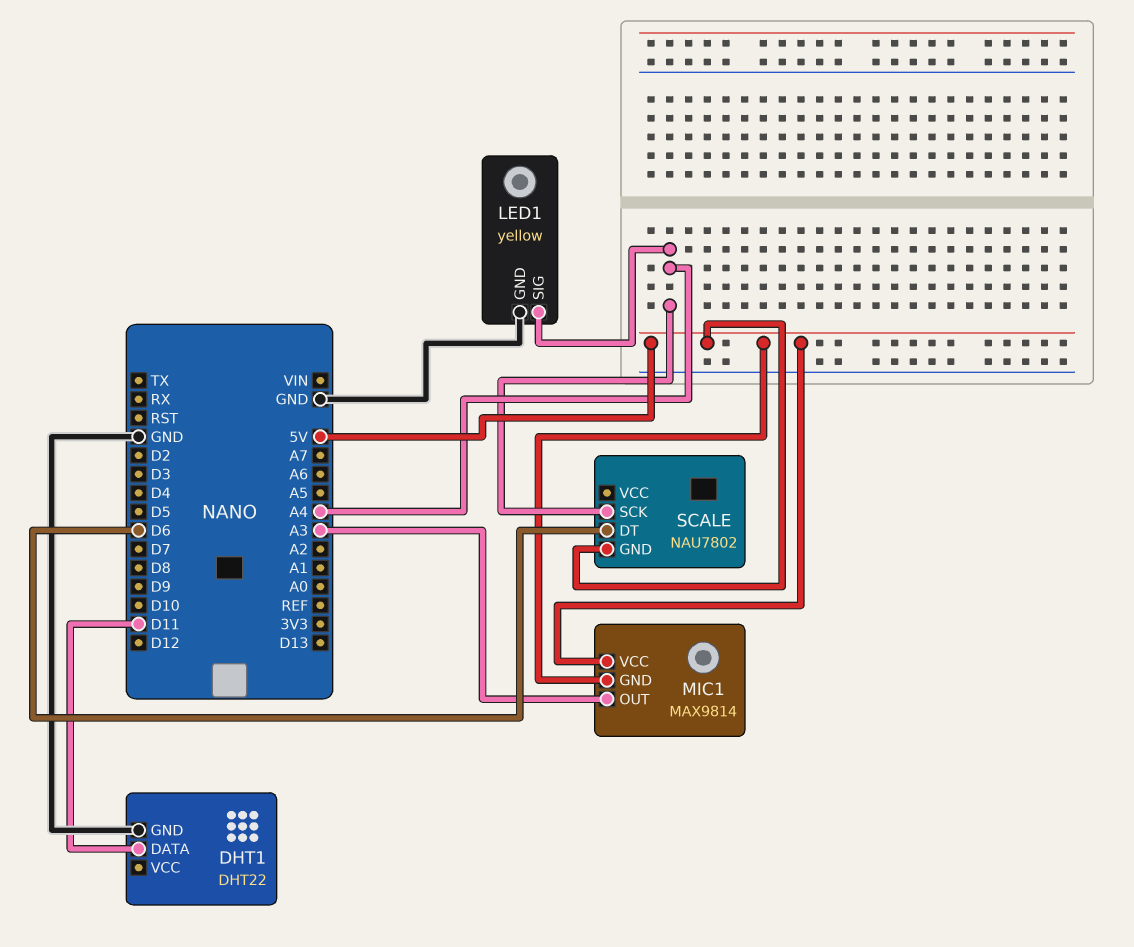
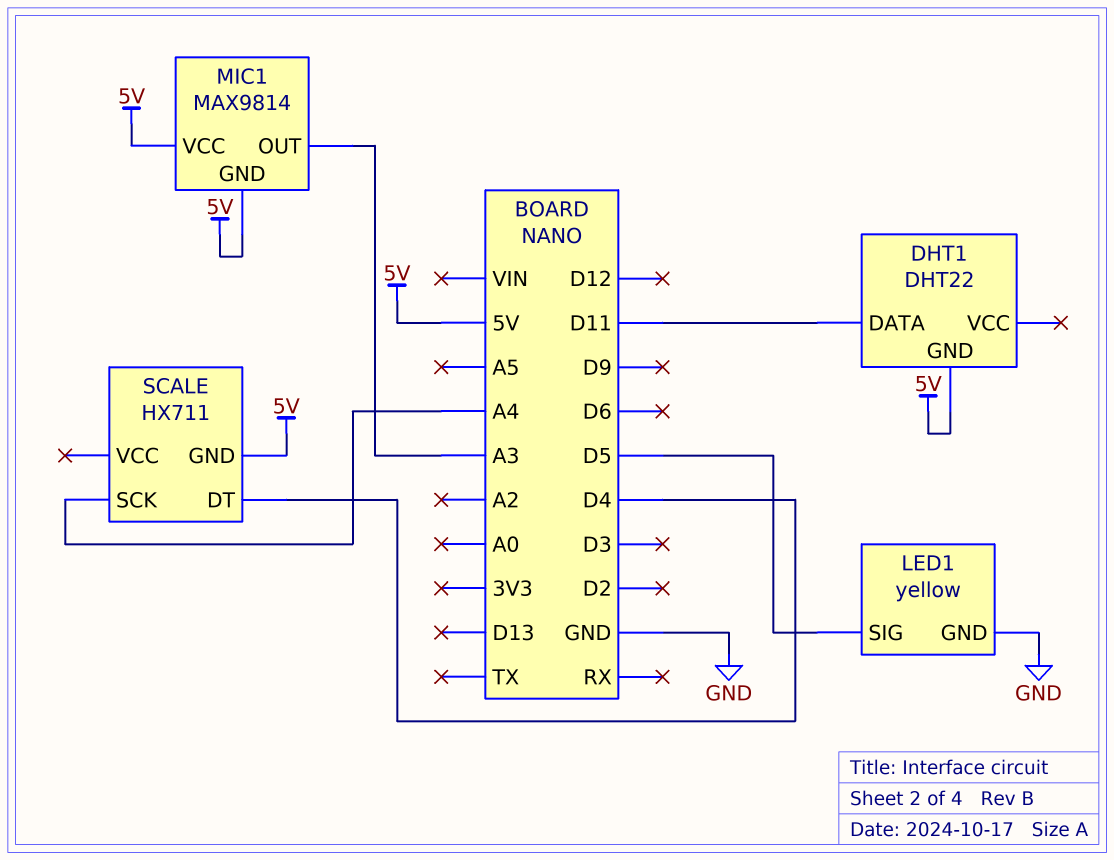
DHT1 pin GND: GND -> 5V
LED1 pin SIG: A4 -> D5
SCALE: NAU7802 -> HX711
SCALE pin DT: D6 -> D4

